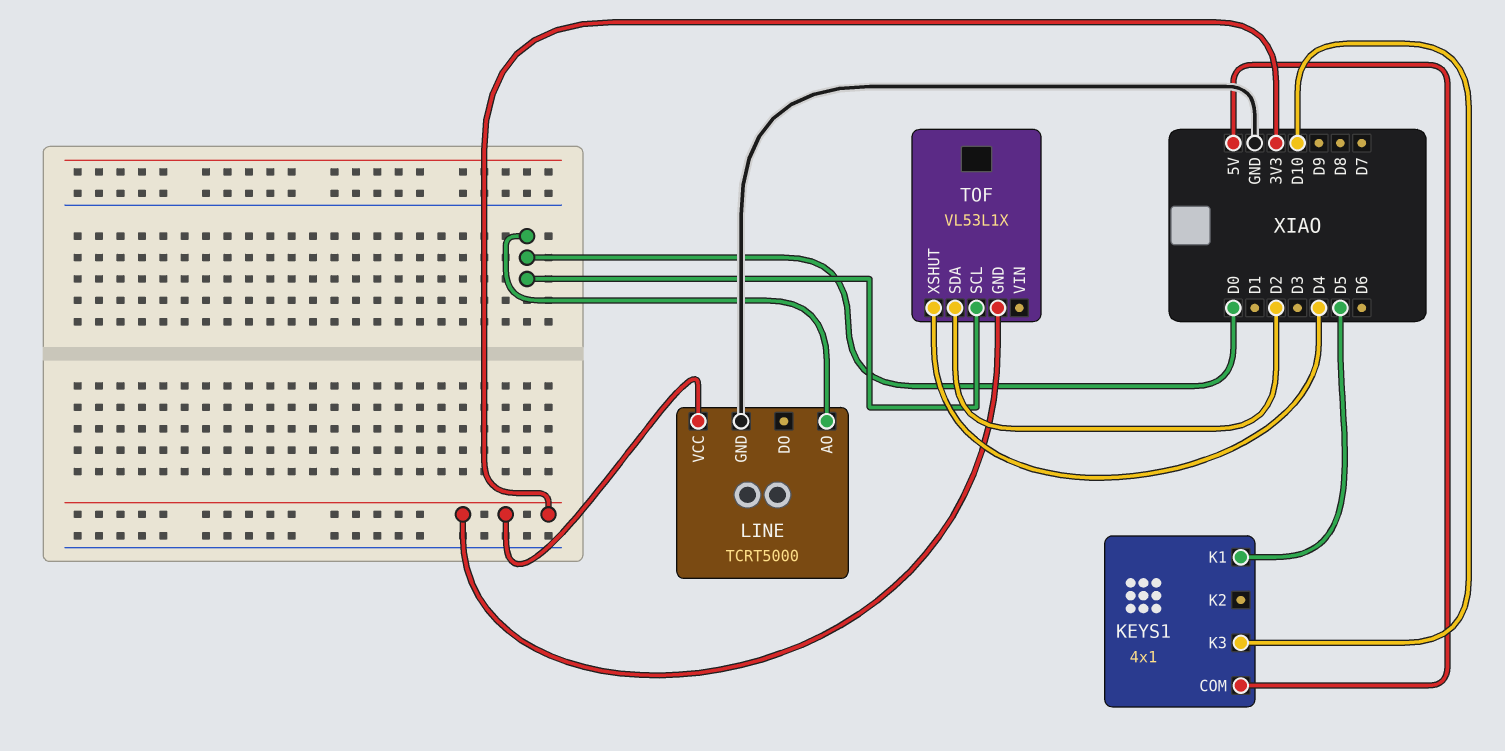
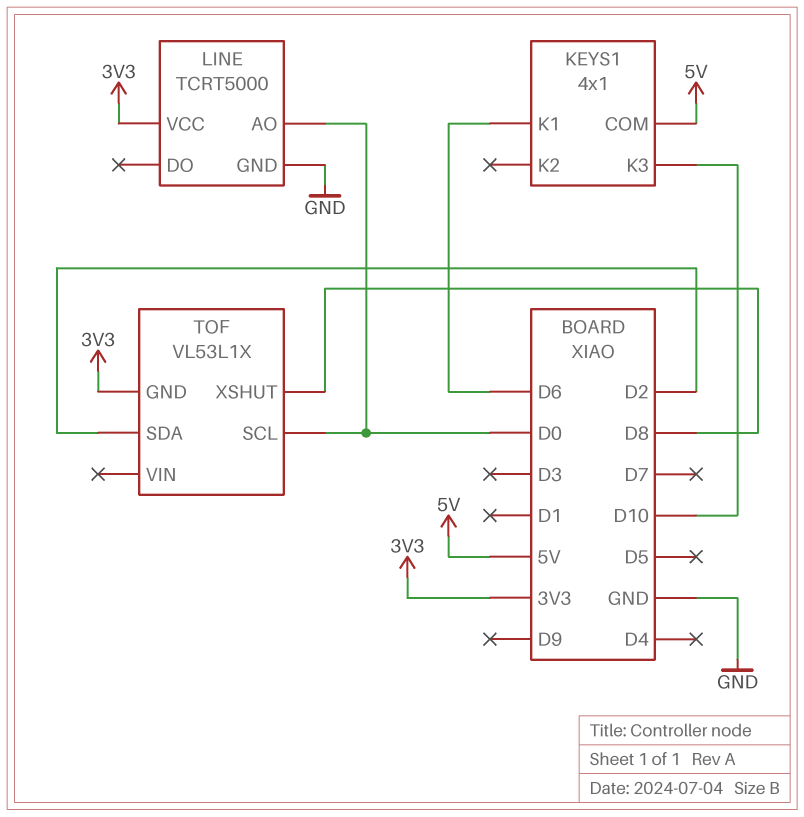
KEYS1 pin K1: D5 -> D6
TOF pin XSHUT: D4 -> D8

